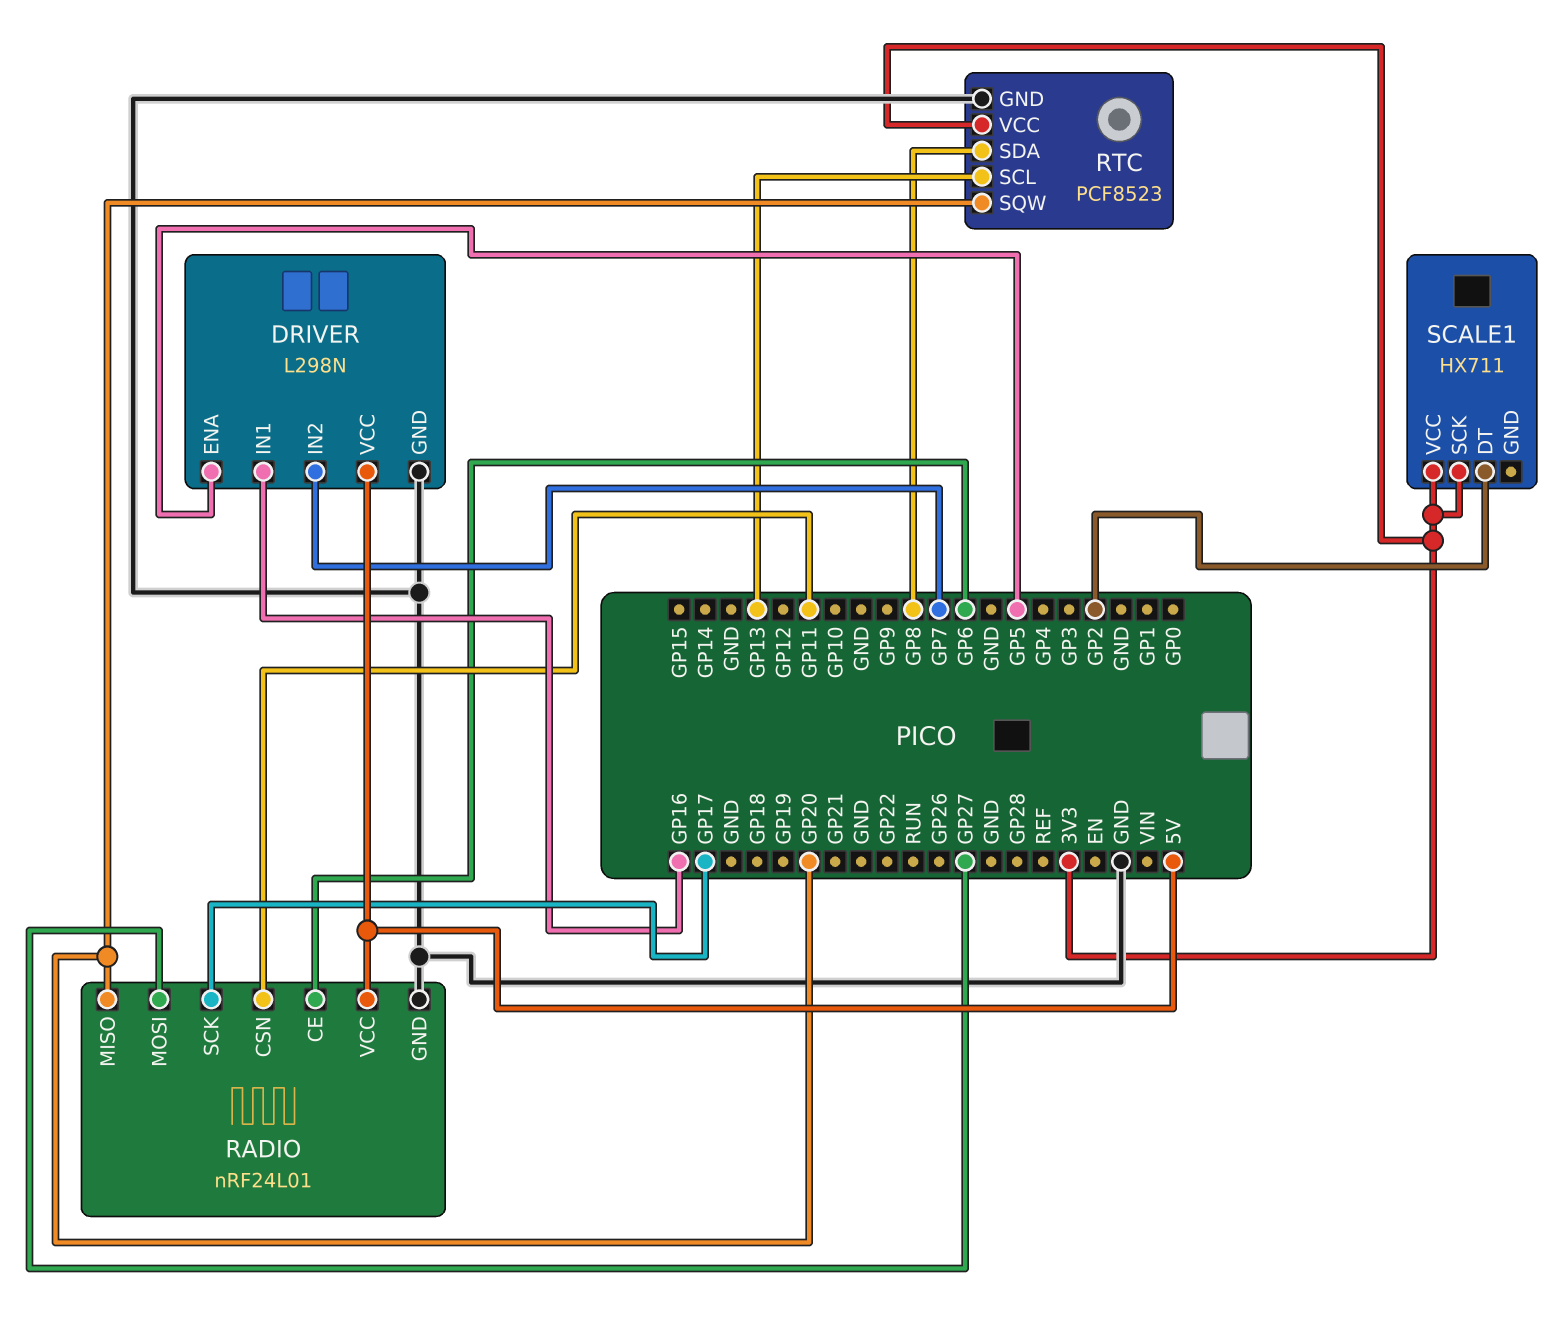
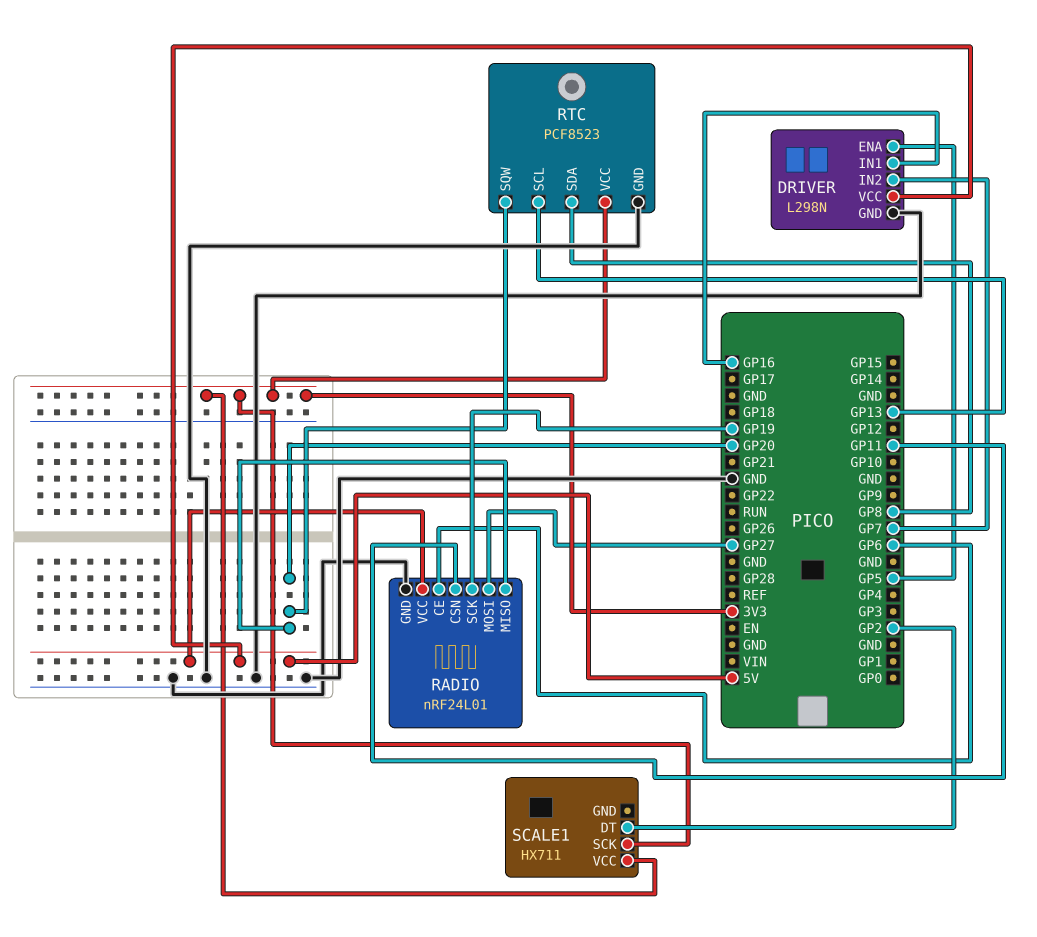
RADIO pin SCK: GP17 -> GP19

